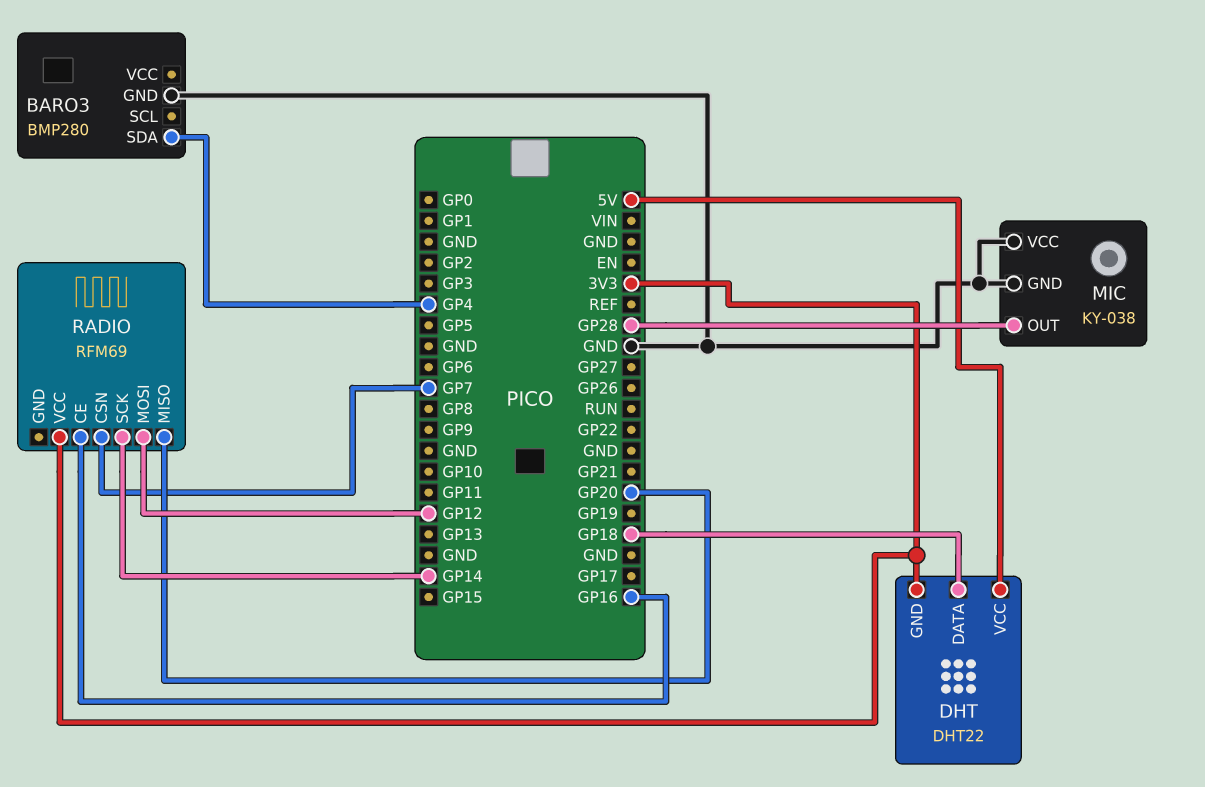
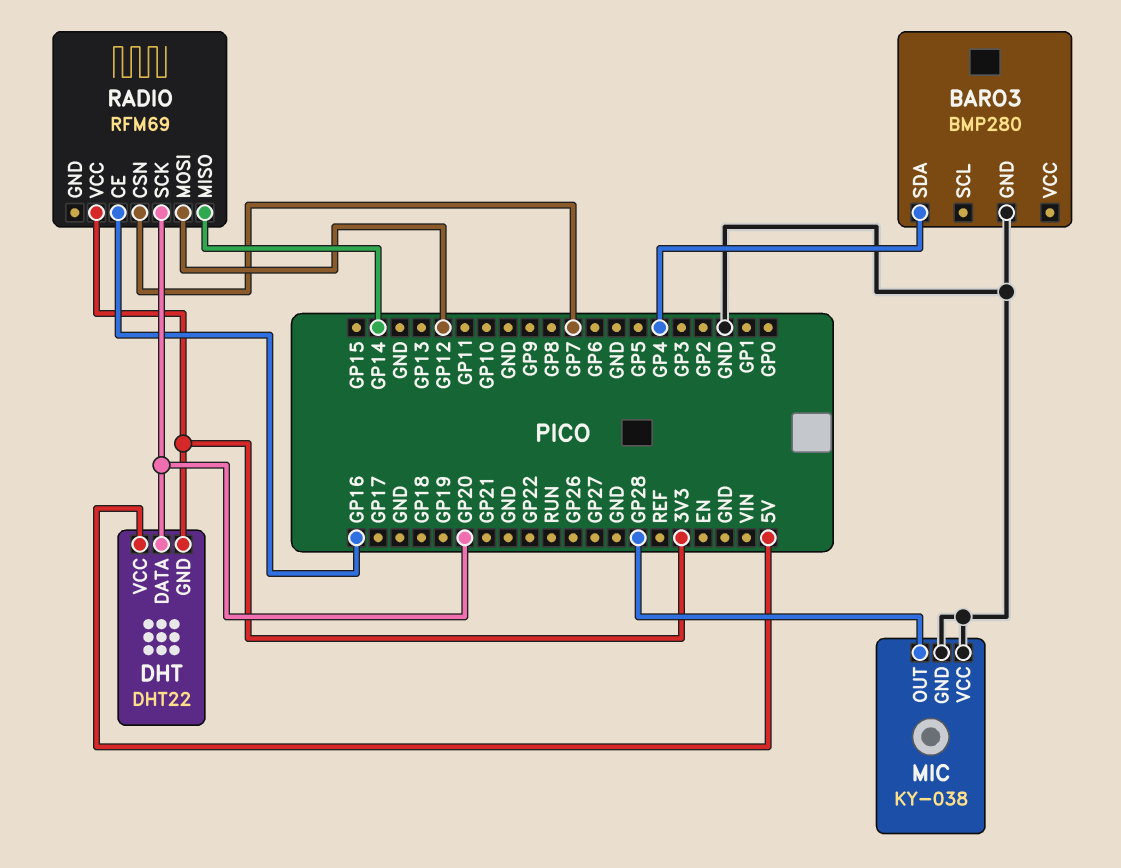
DHT pin DATA: GP18 -> GP20
RADIO pin MISO: GP20 -> GP14
RADIO pin SCK: GP14 -> GP20

